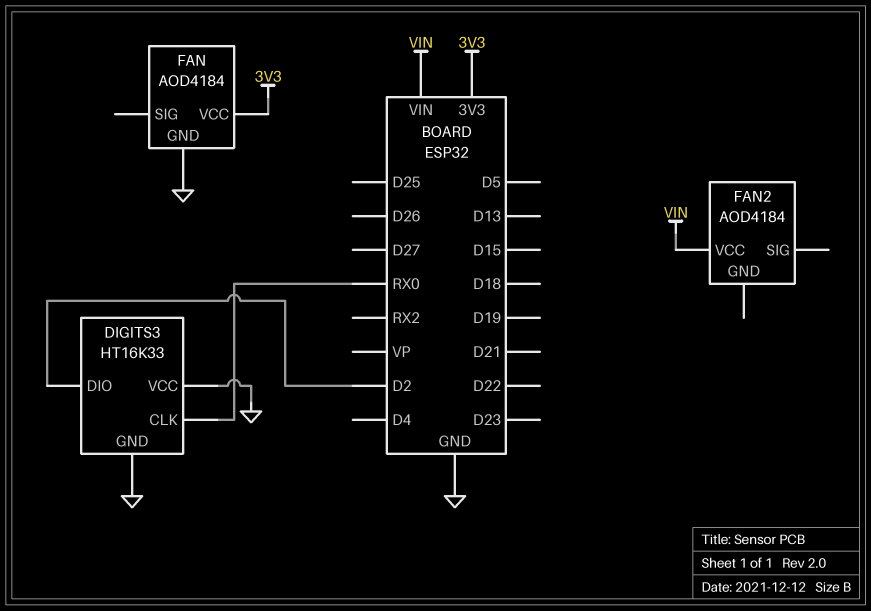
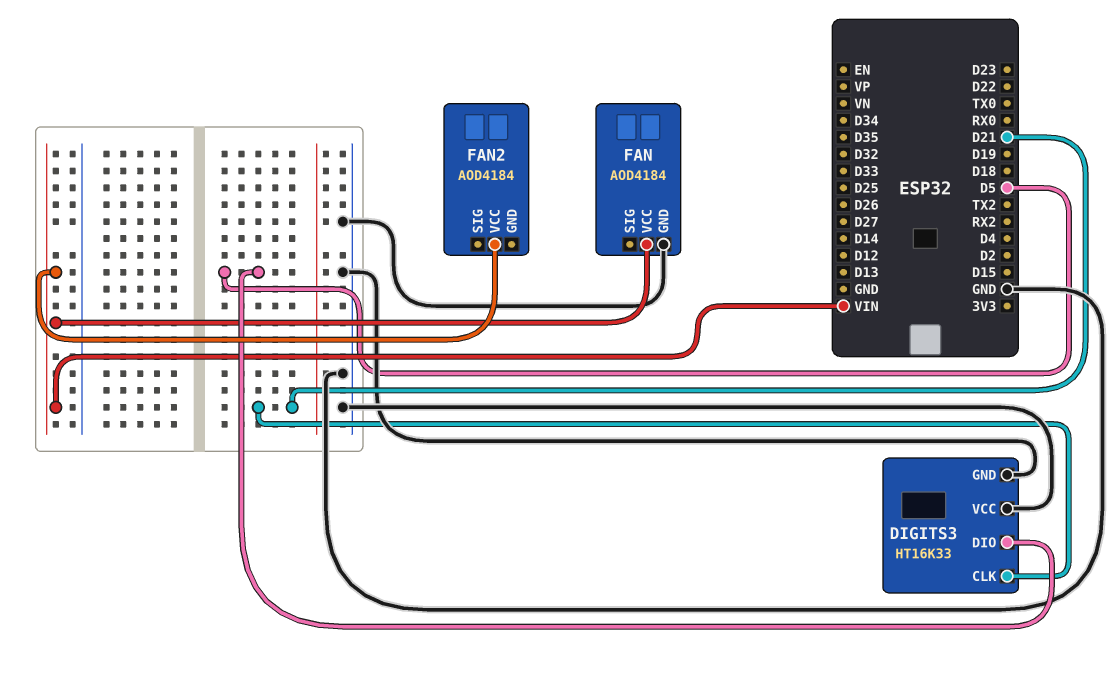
DIGITS3 pin CLK: RX0 -> D21
DIGITS3 pin DIO: D2 -> D5
FAN pin VCC: 3V3 -> VIN

